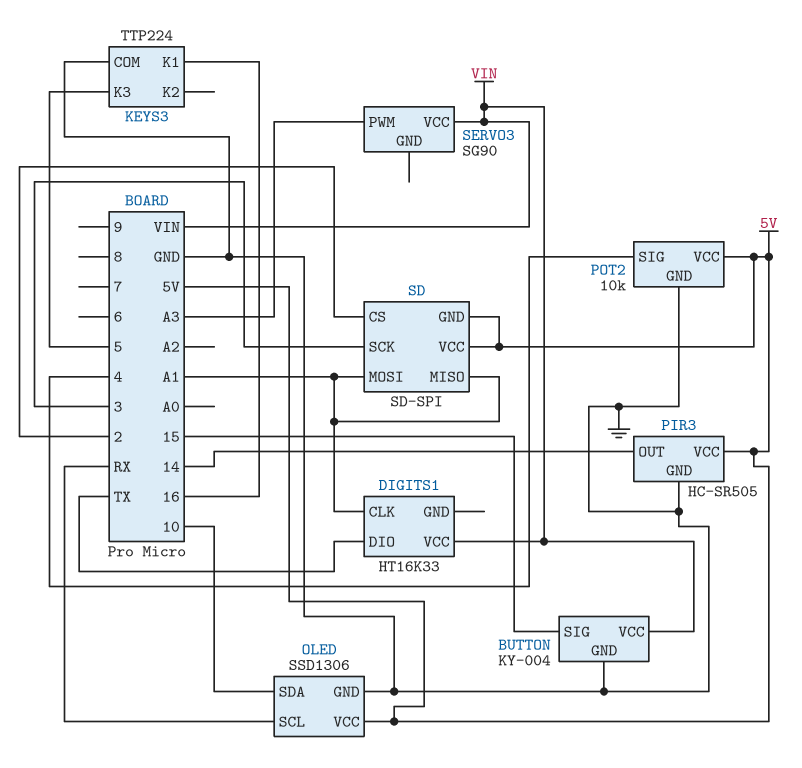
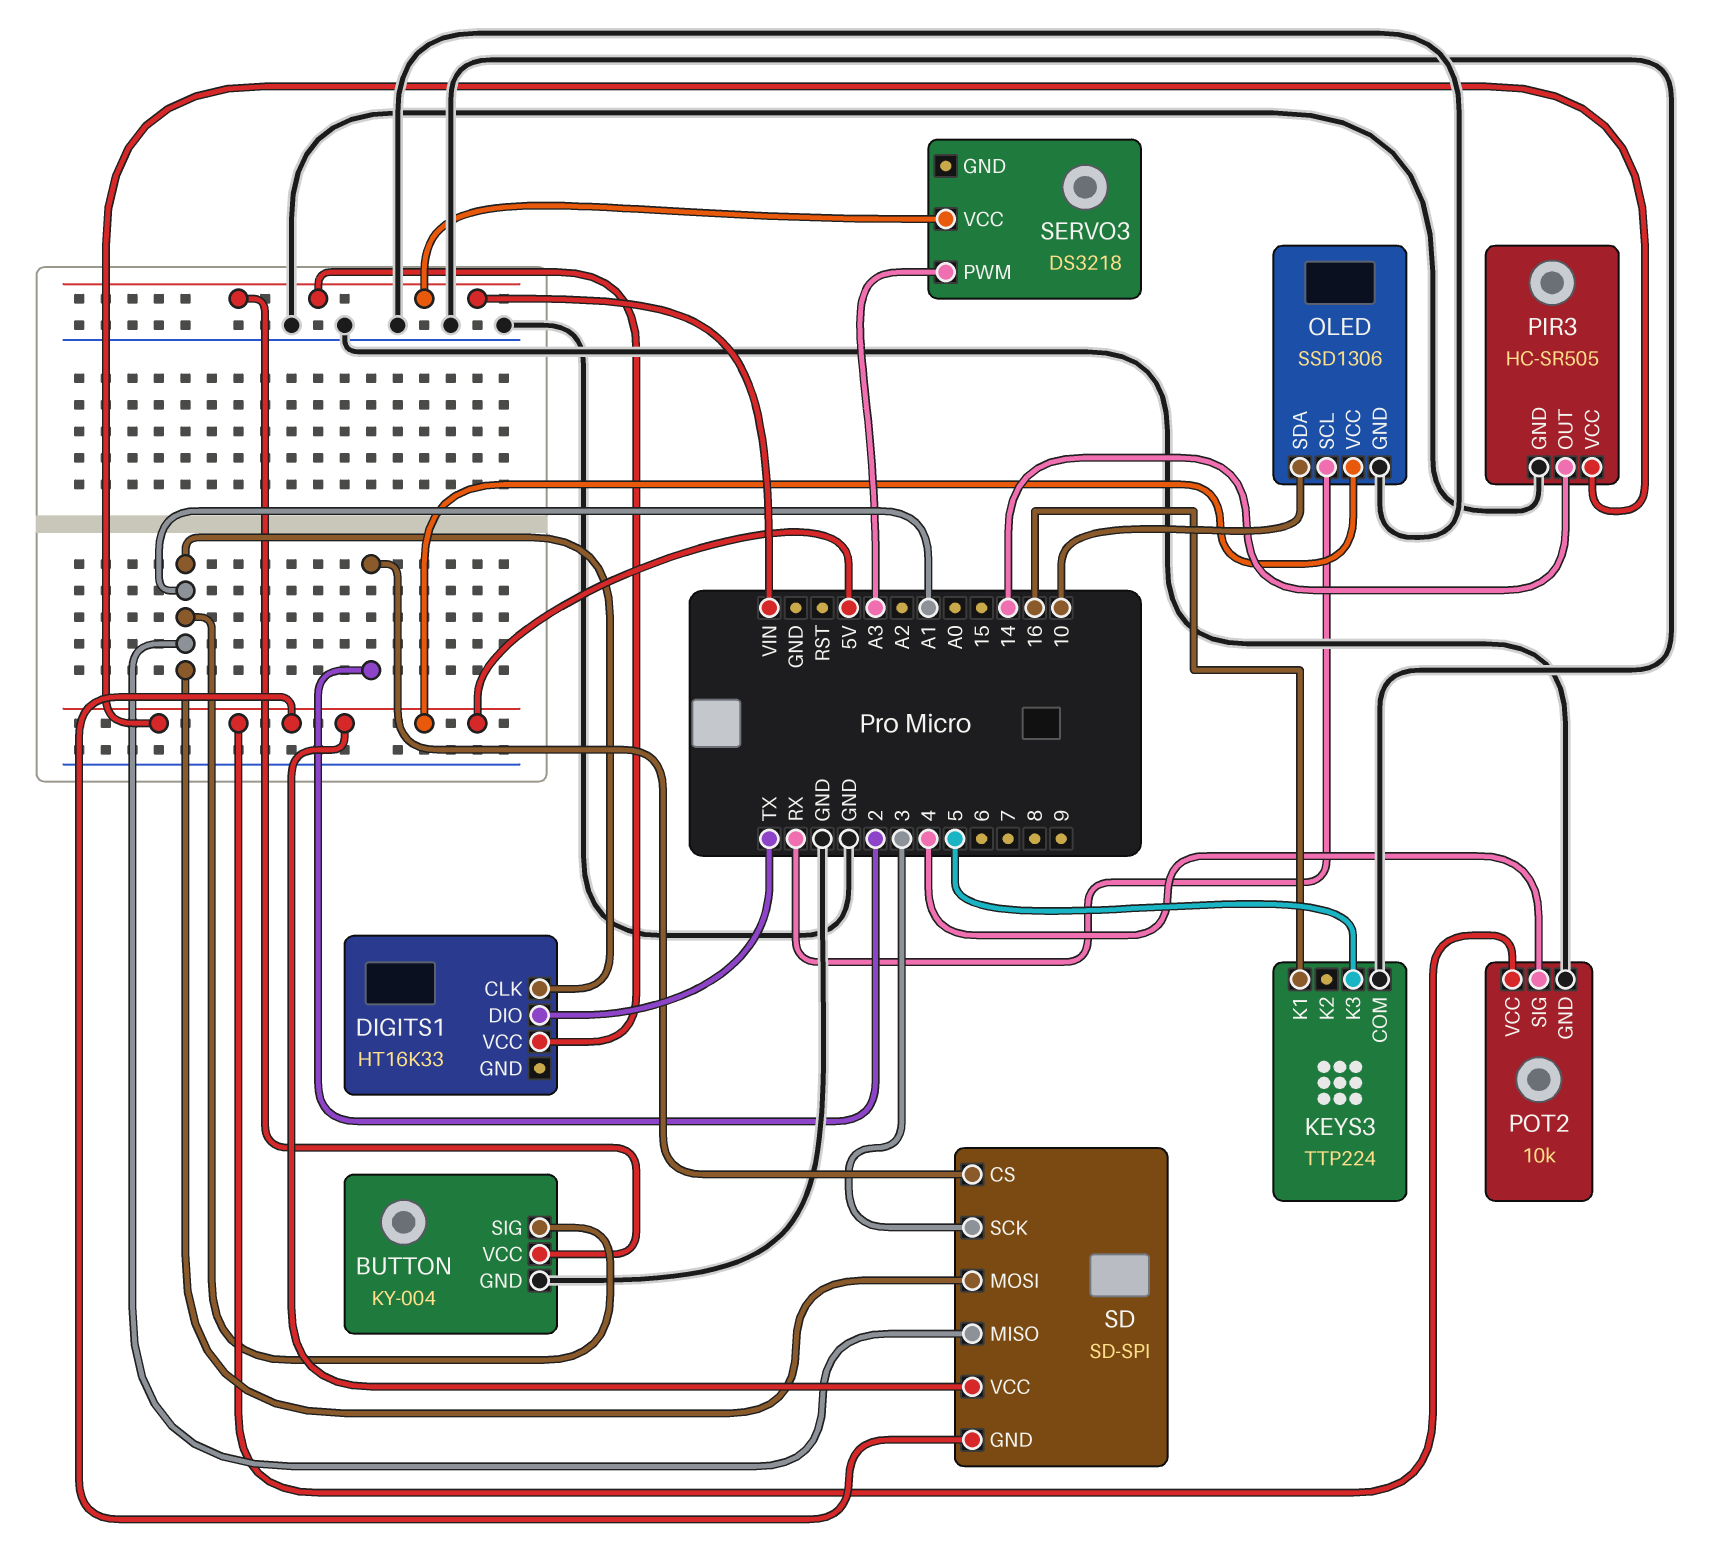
BUTTON pin SIG: 15 -> A1
SERVO3: SG90 -> DS3218

